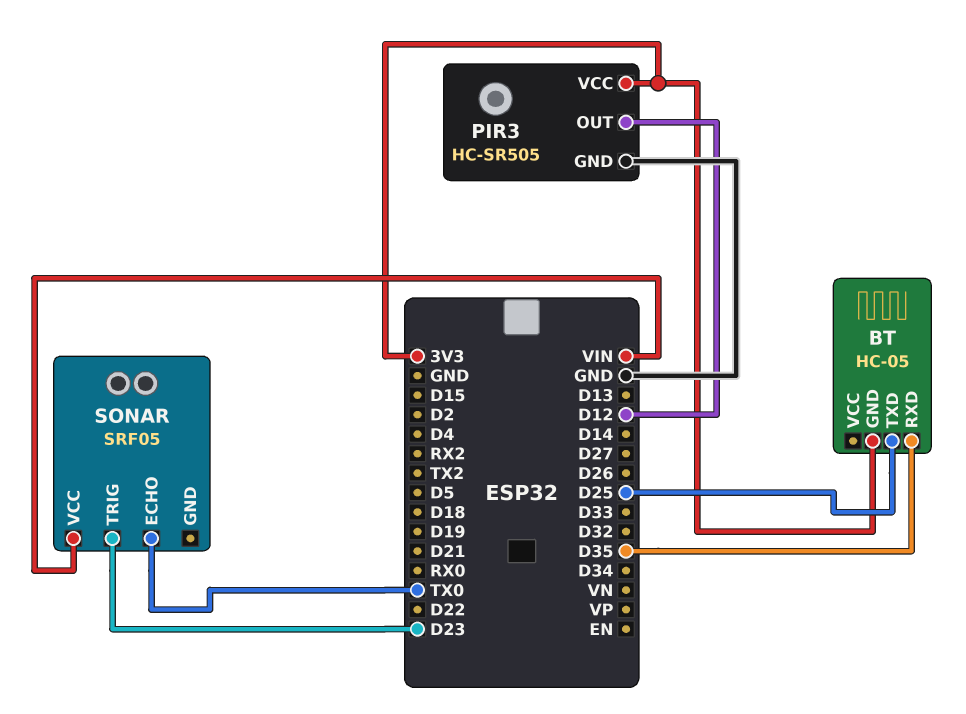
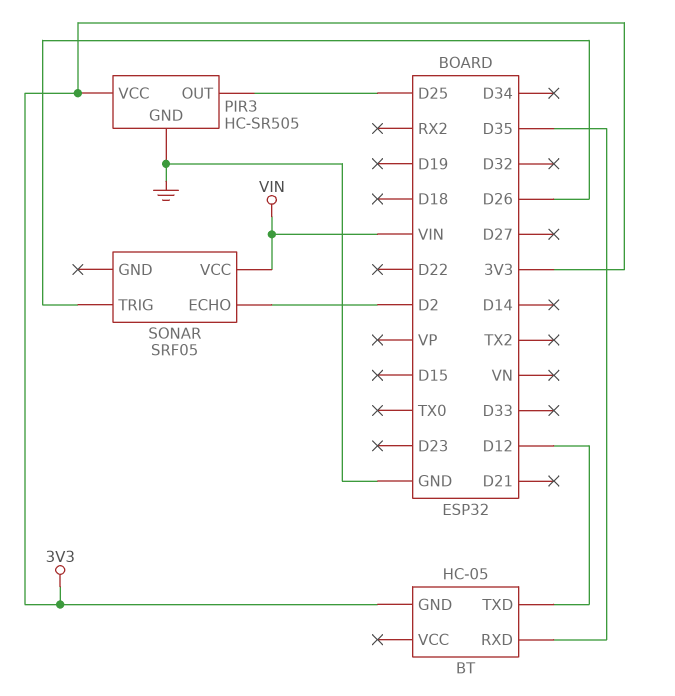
BT pin TXD: D25 -> D12
PIR3 pin OUT: D12 -> D25
SONAR pin ECHO: TX0 -> D2
SONAR pin TRIG: D23 -> D26

